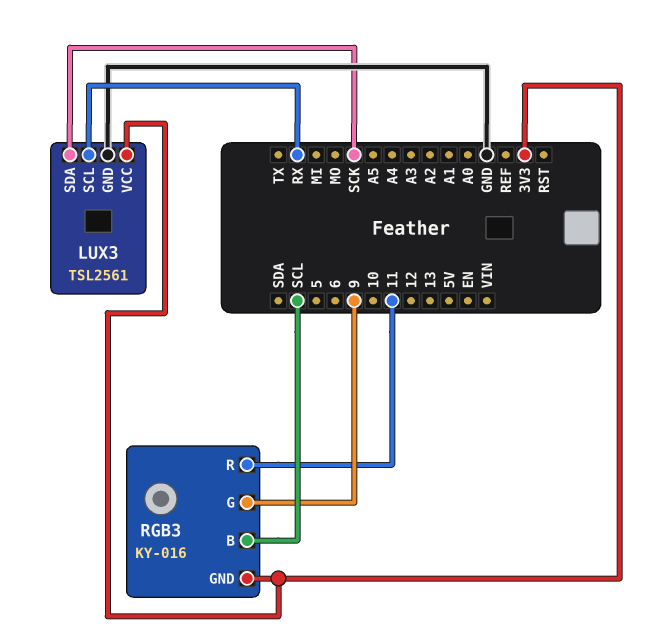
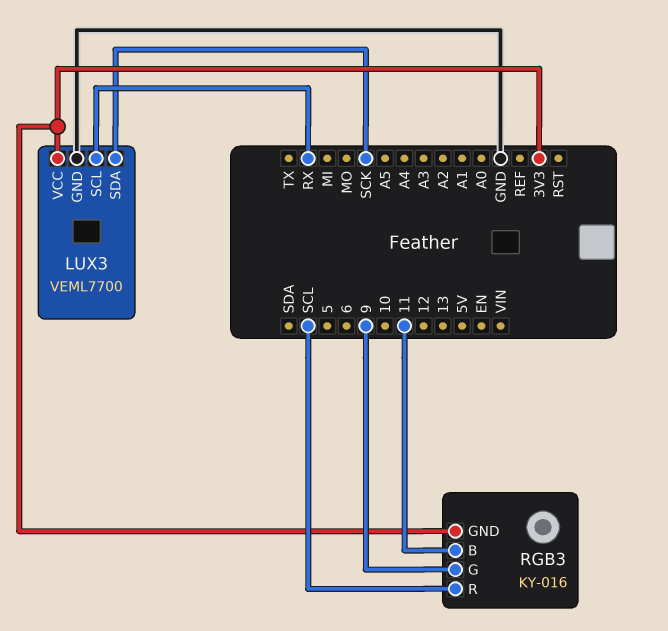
LUX3: TSL2561 -> VEML7700
RGB3 pin B: SCL -> 11
RGB3 pin R: 11 -> SCL

